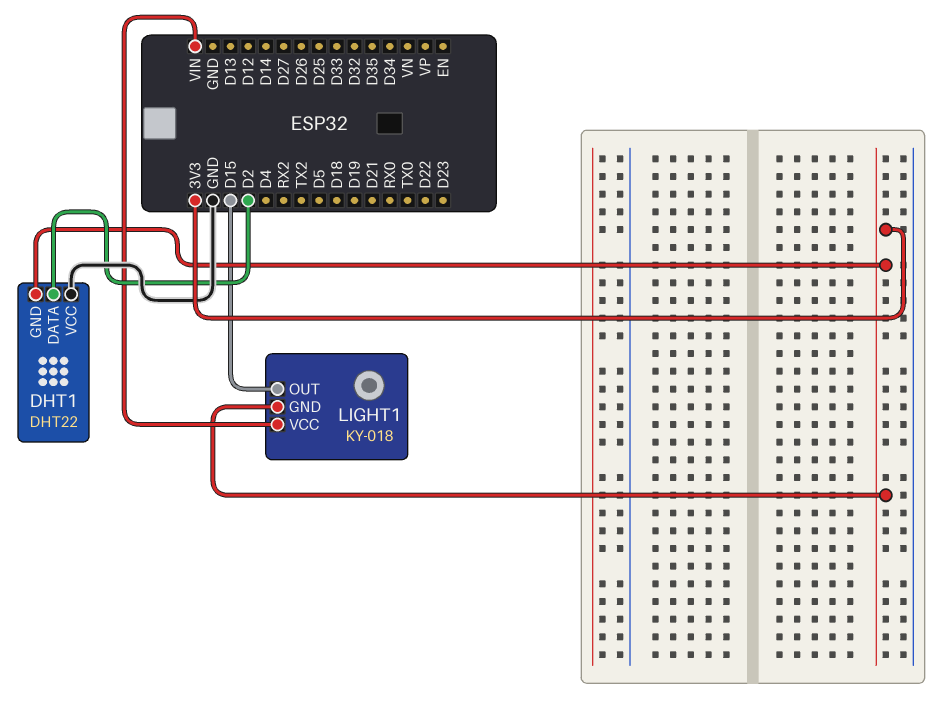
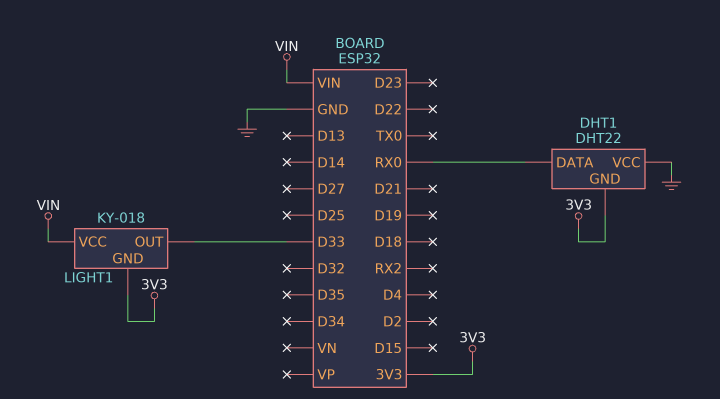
DHT1 pin DATA: D2 -> RX0
LIGHT1 pin OUT: D15 -> D33

